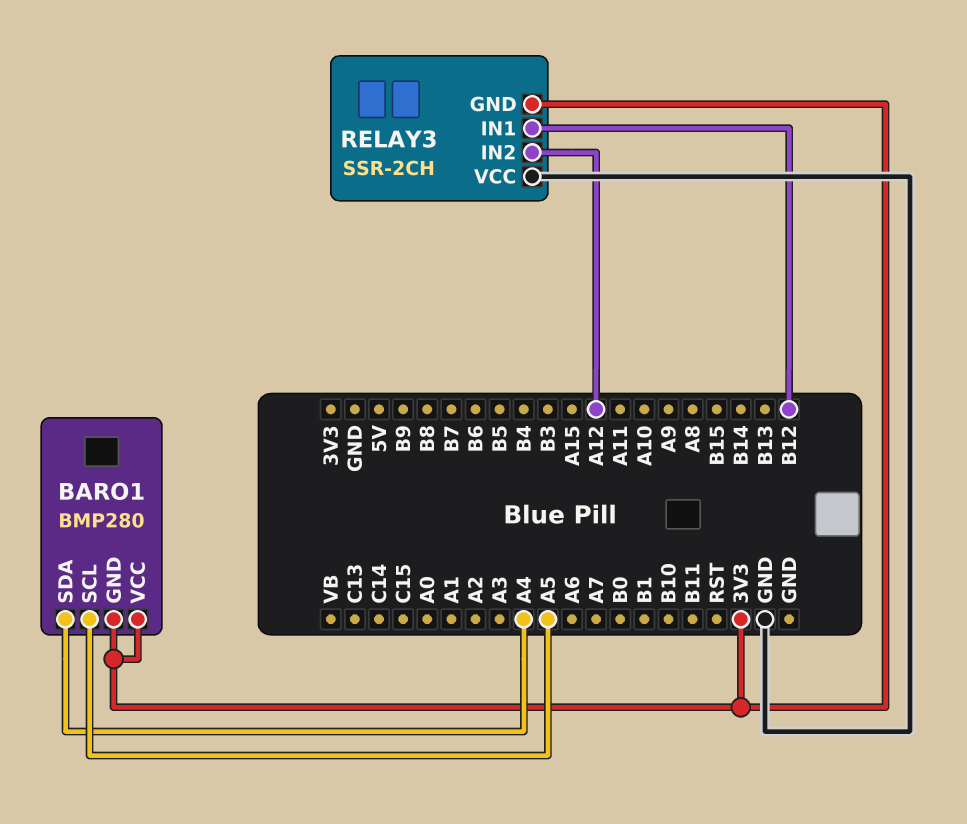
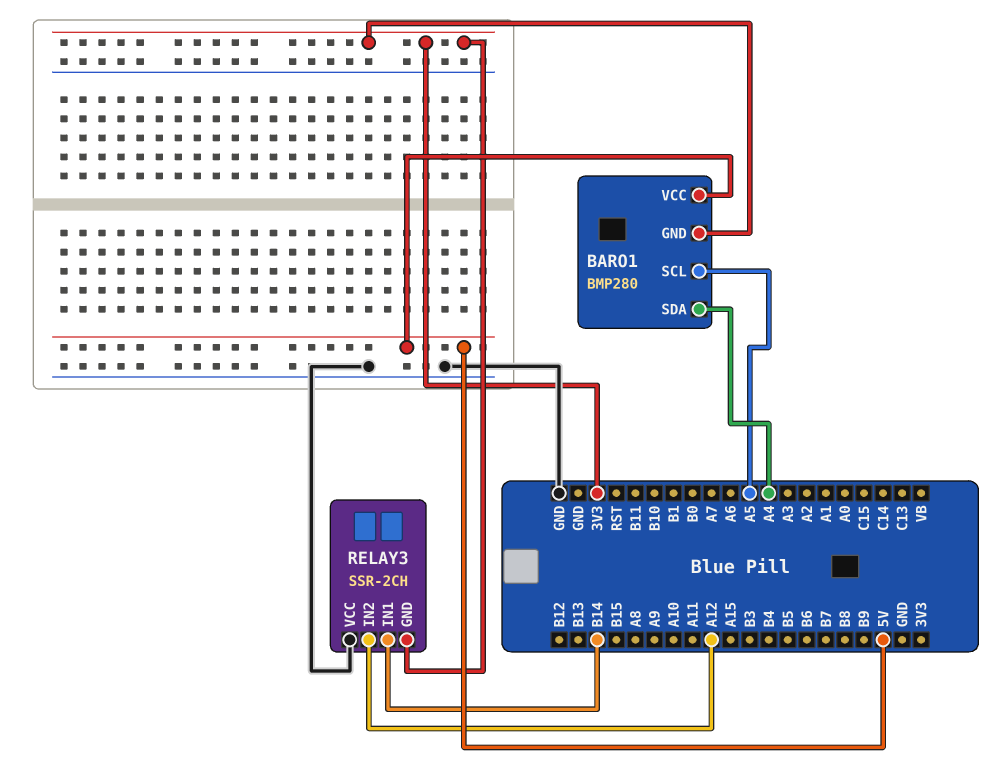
BARO1 pin VCC: 3V3 -> 5V
RELAY3 pin IN1: B12 -> B14

